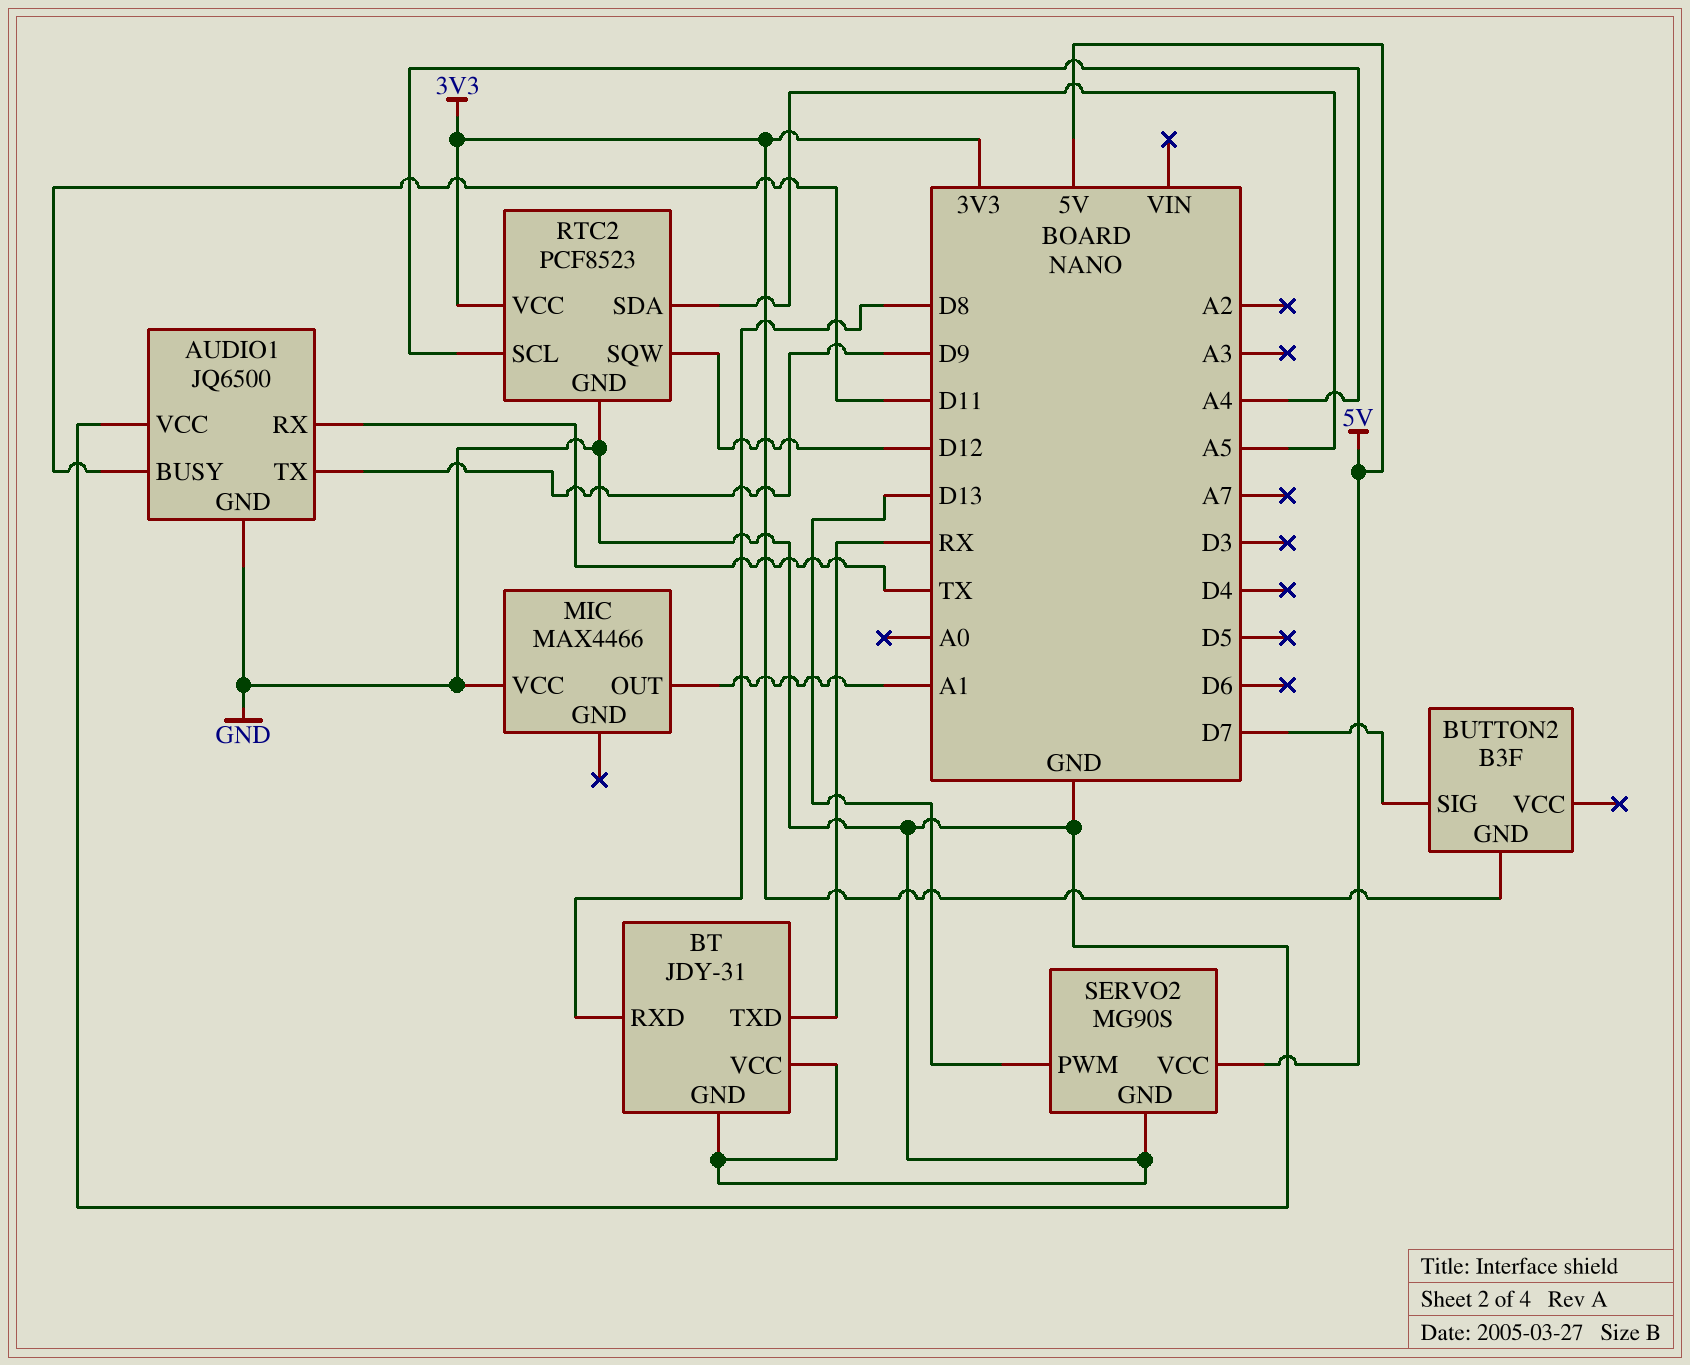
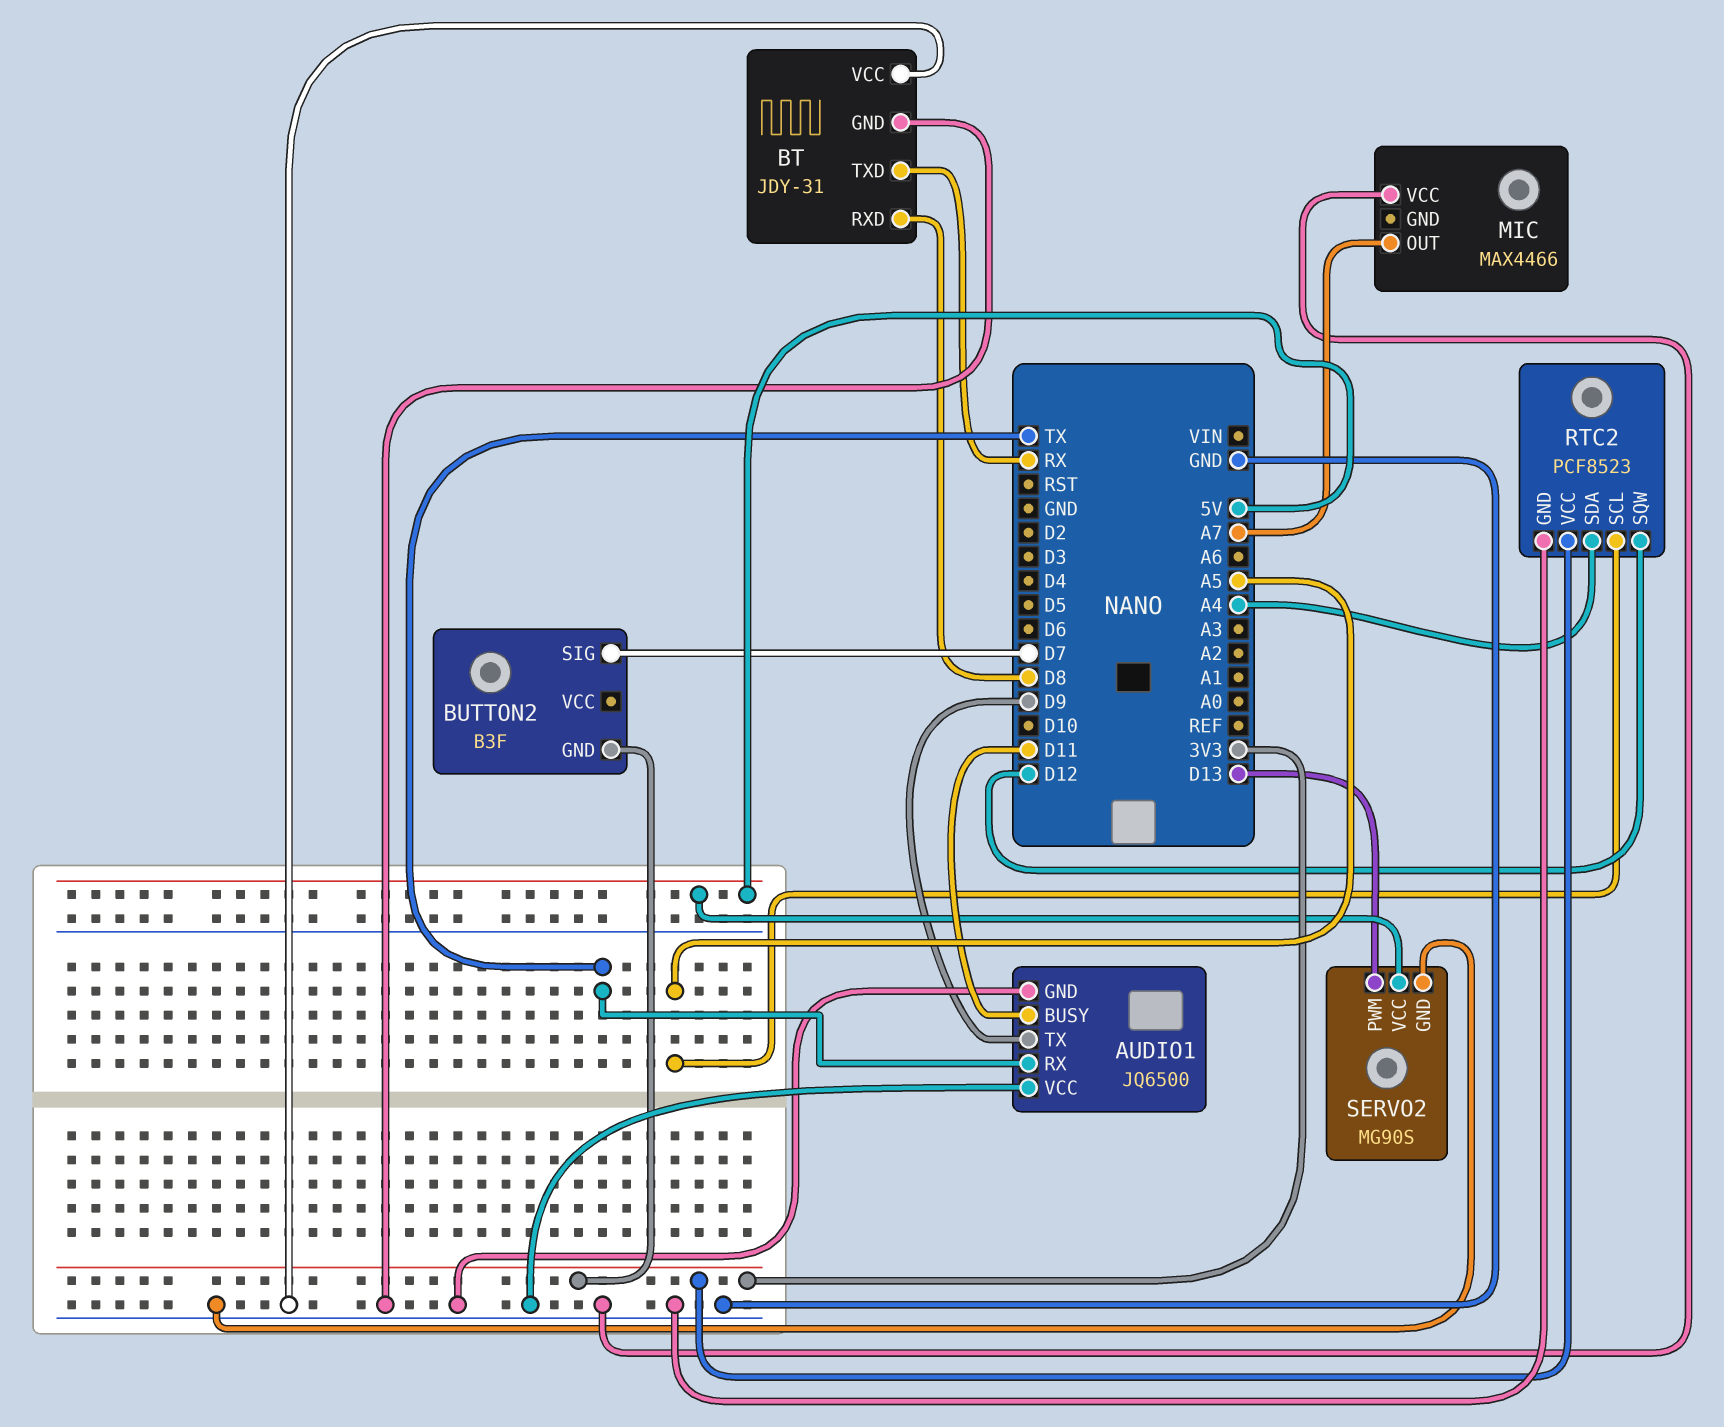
MIC pin OUT: A1 -> A7
RTC2 pin SCL: A4 -> A5
RTC2 pin SDA: A5 -> A4

